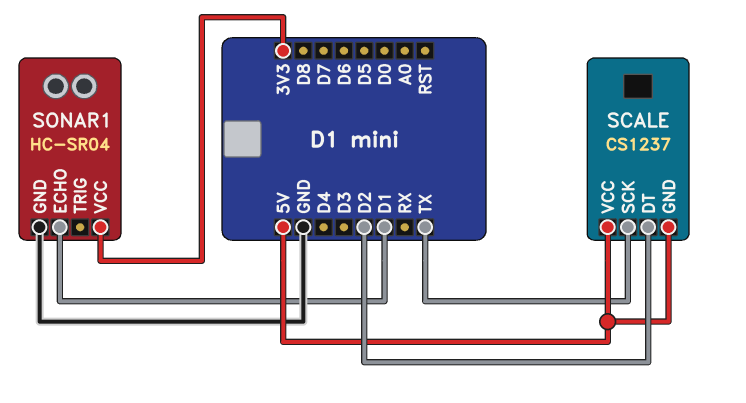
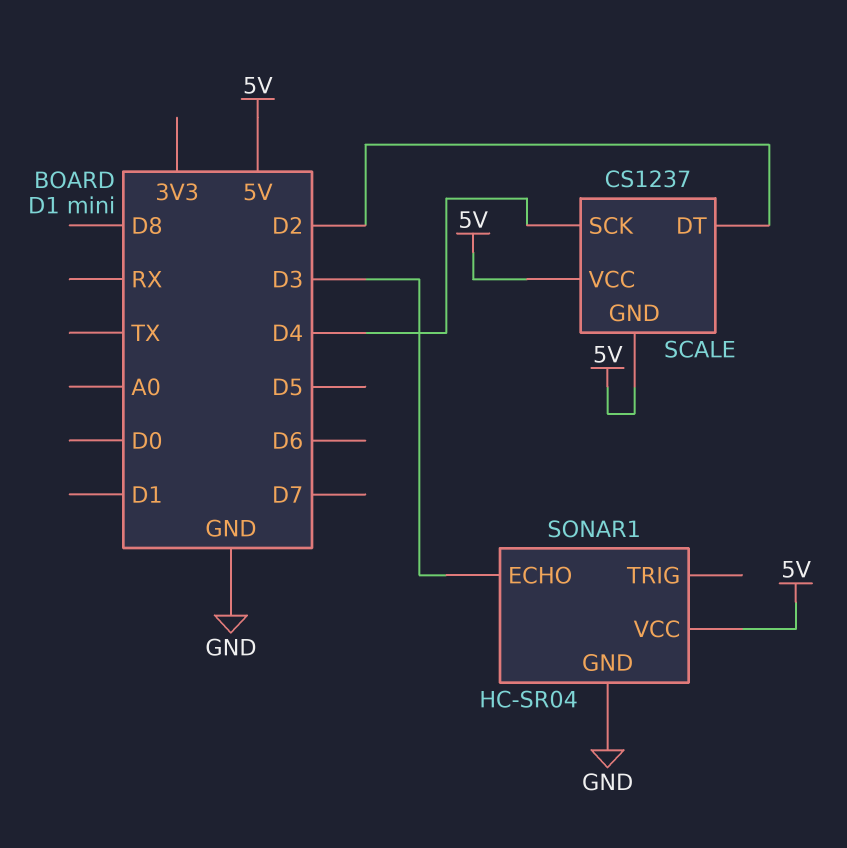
SCALE pin SCK: TX -> D4
SONAR1 pin ECHO: D1 -> D3
SONAR1 pin VCC: 3V3 -> 5V

